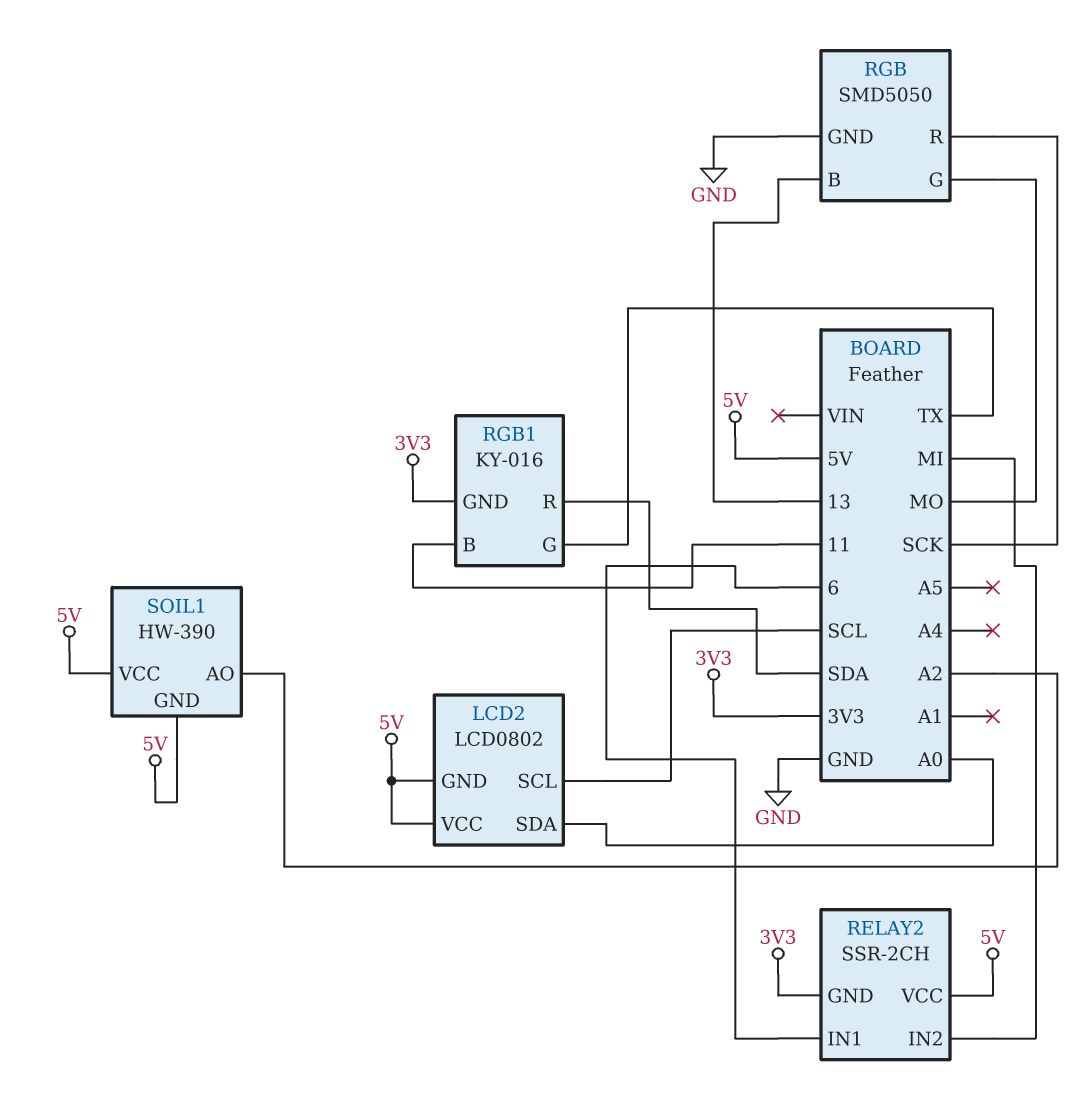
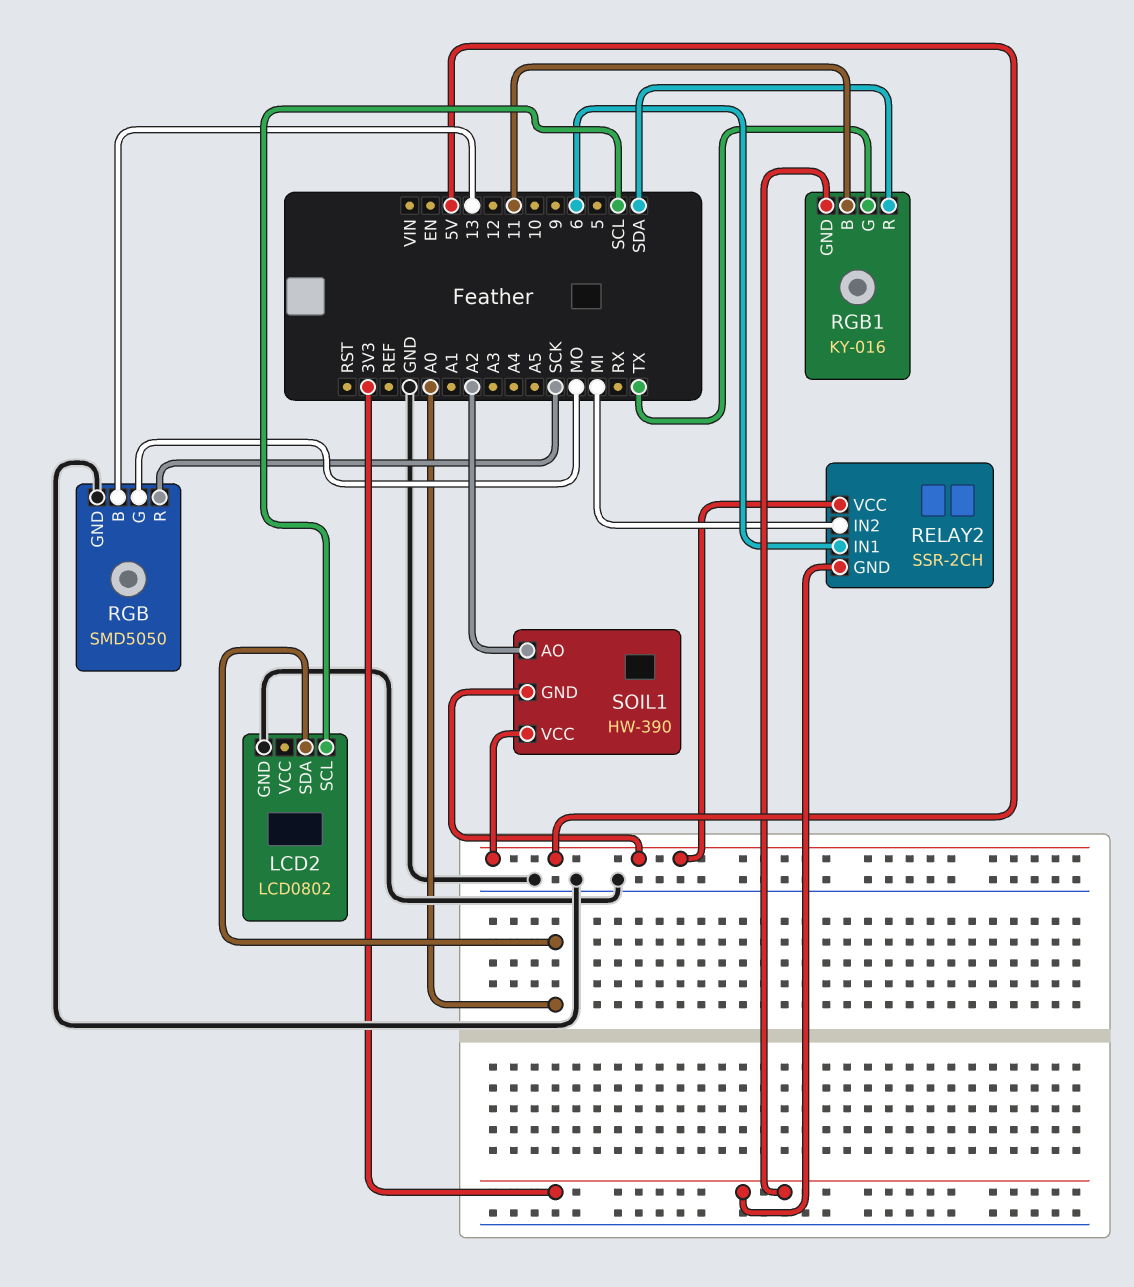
LCD2 pin GND: 5V -> GND
LCD2 pin VCC: 5V -> none

